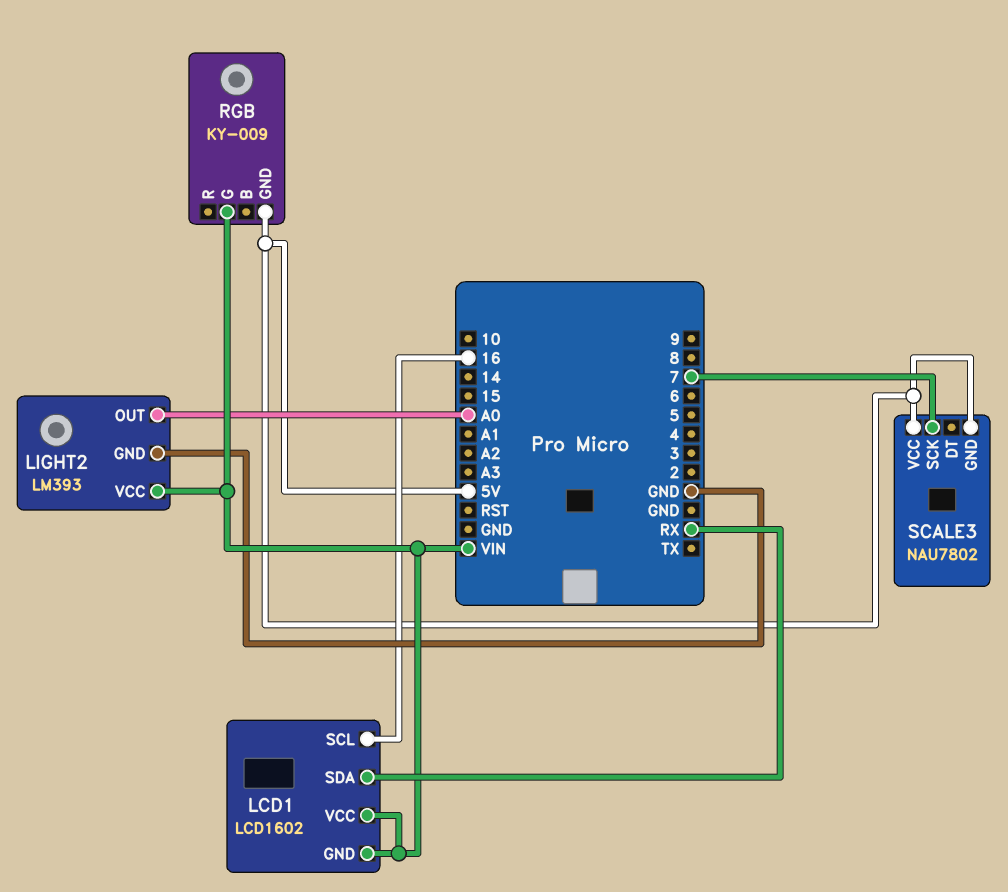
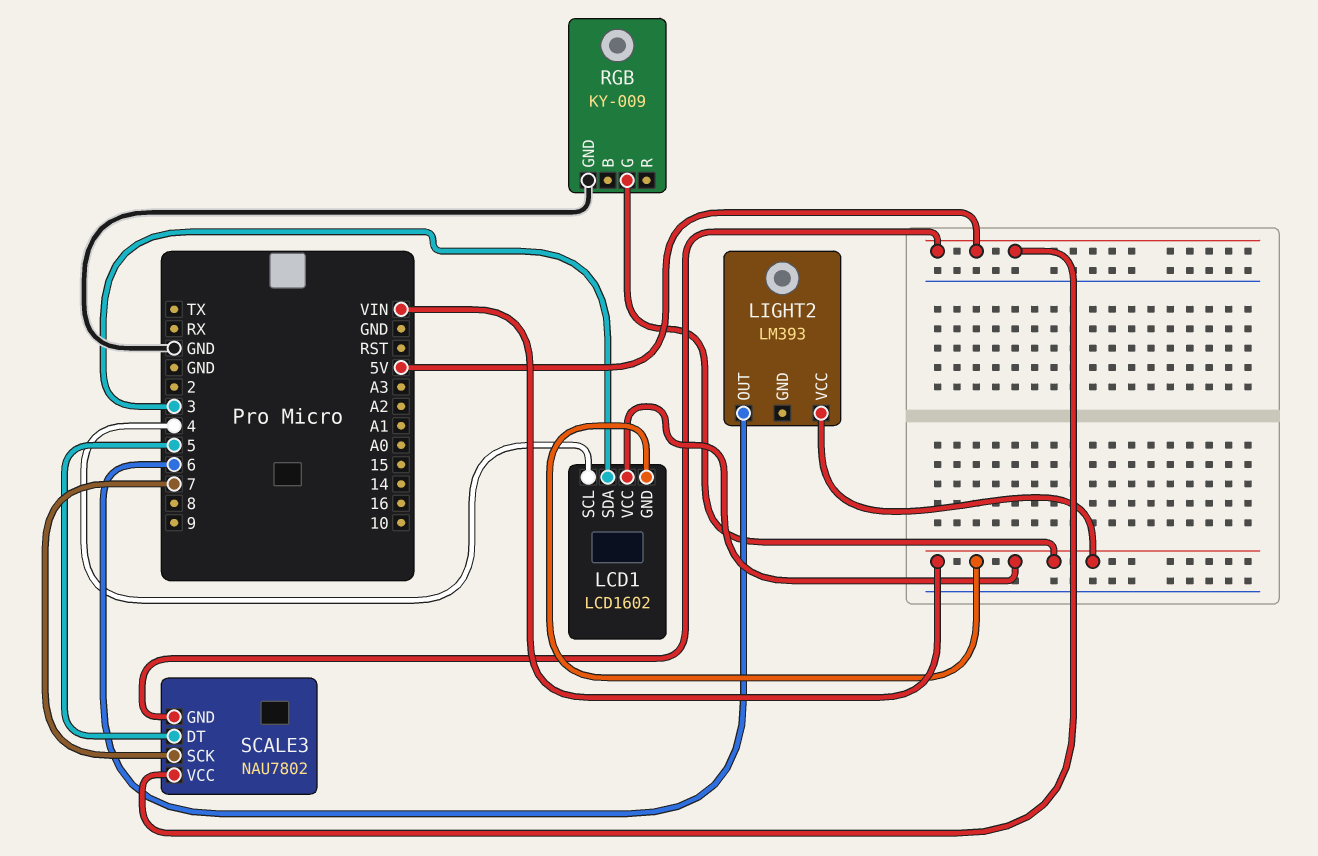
LCD1 pin SCL: 16 -> 4
LCD1 pin SDA: RX -> 3
LIGHT2 pin GND: GND -> none
LIGHT2 pin OUT: A0 -> 6
RGB pin GND: 5V -> GND
SCALE3 pin DT: none -> 5

